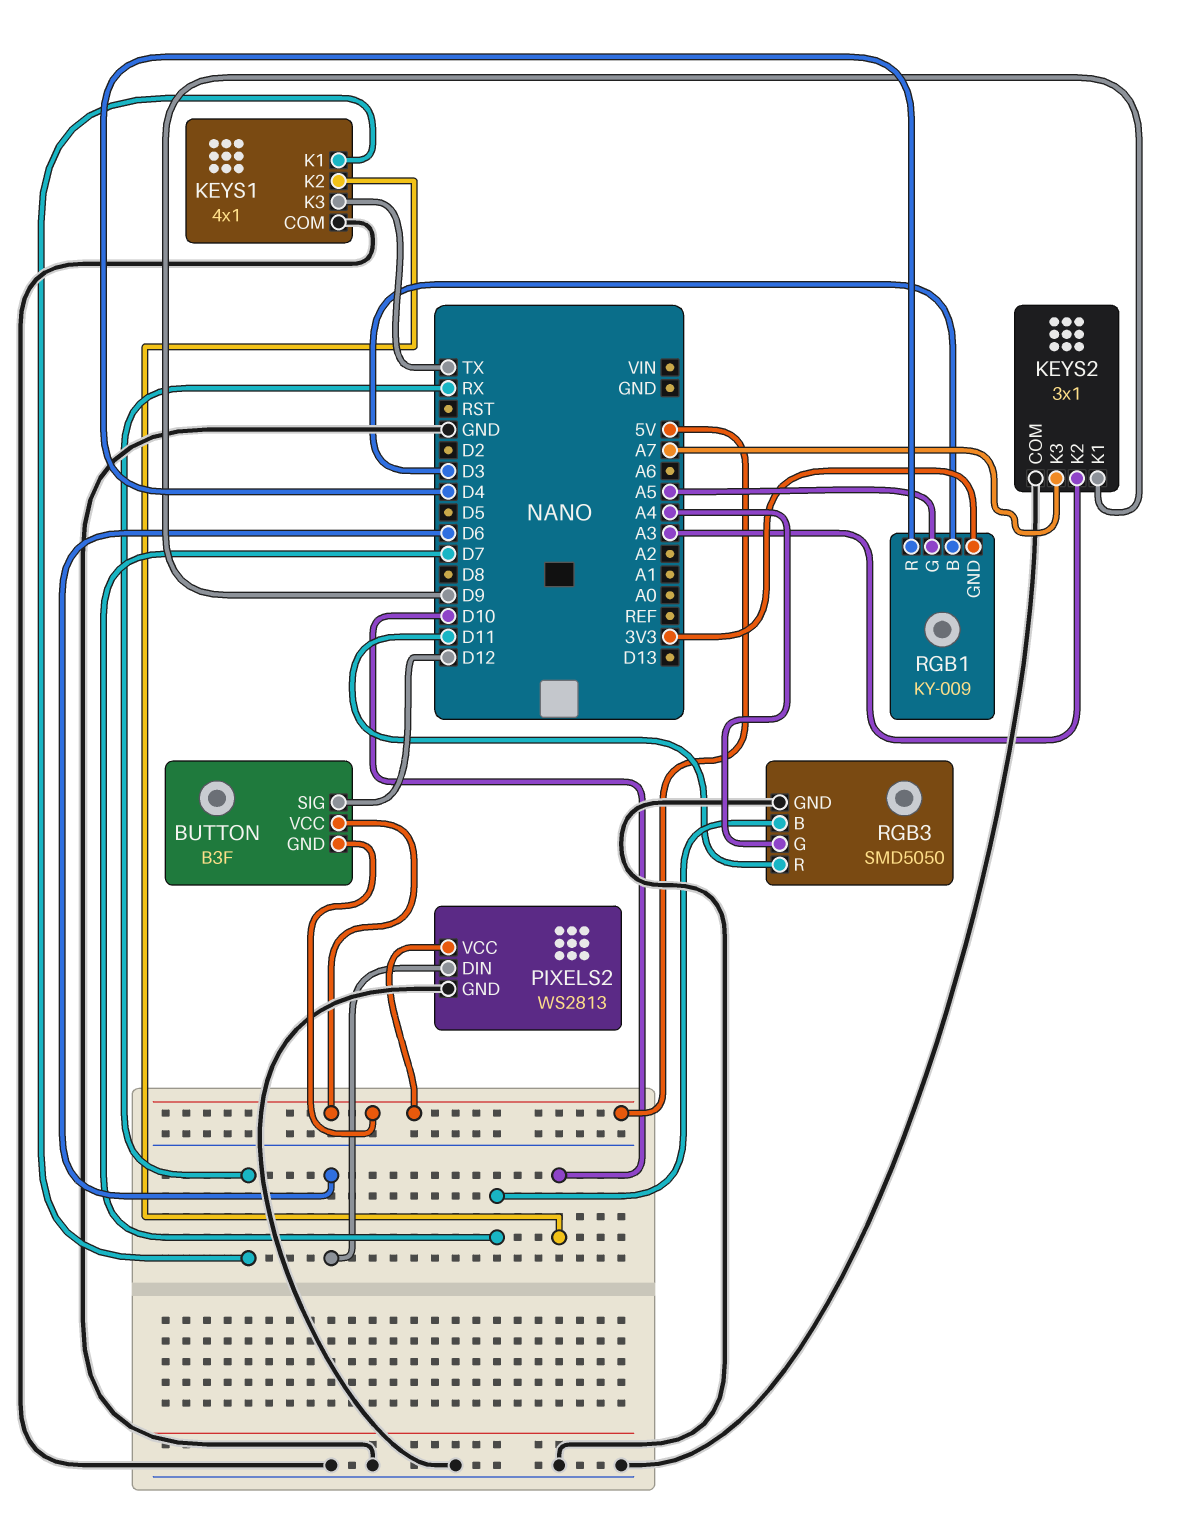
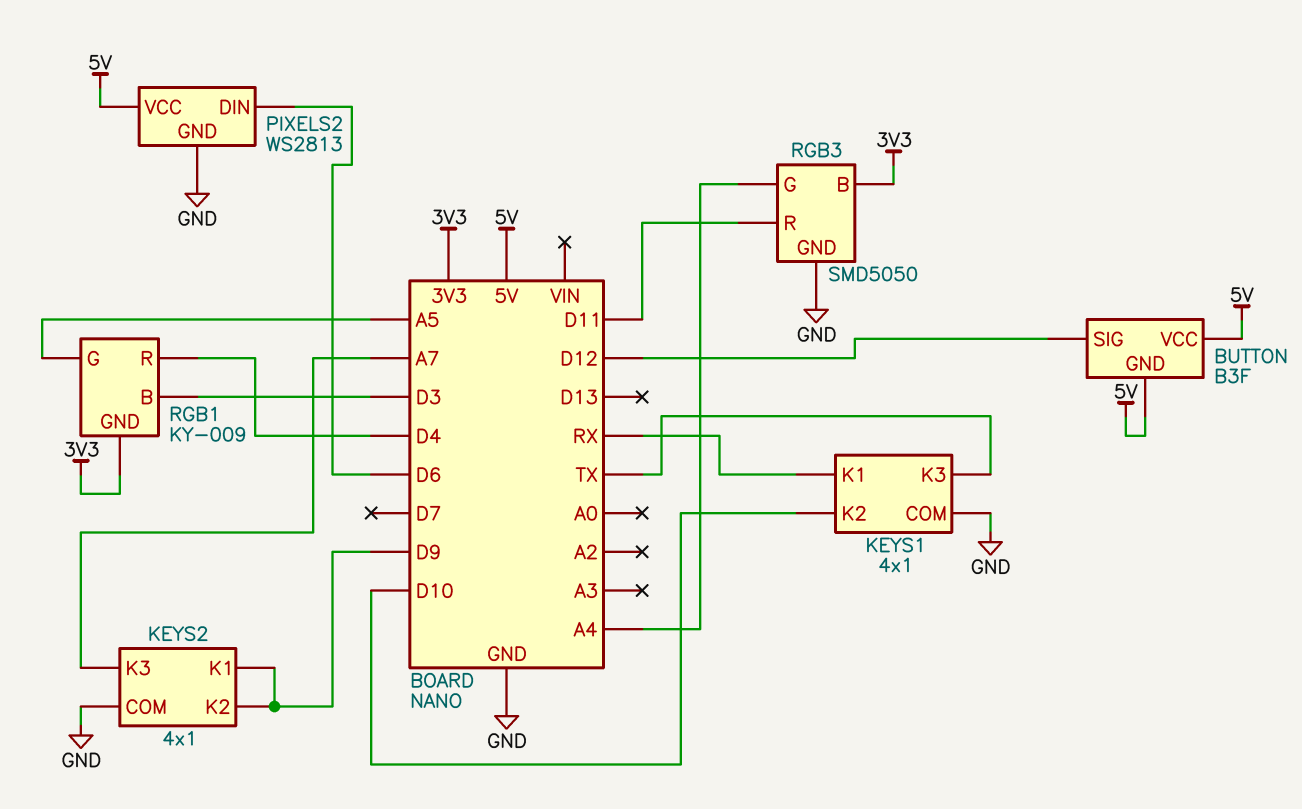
KEYS2: 3x1 -> 4x1
KEYS2 pin K2: A3 -> D9
RGB3 pin B: D7 -> 3V3

